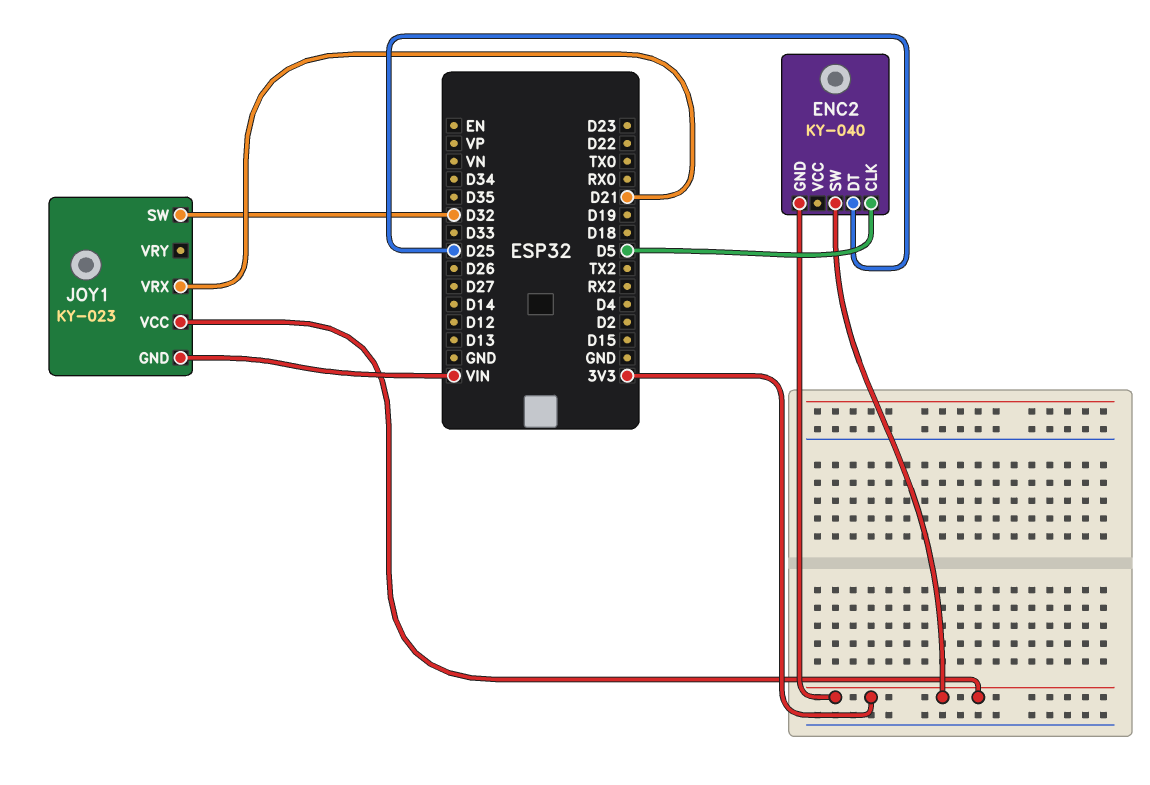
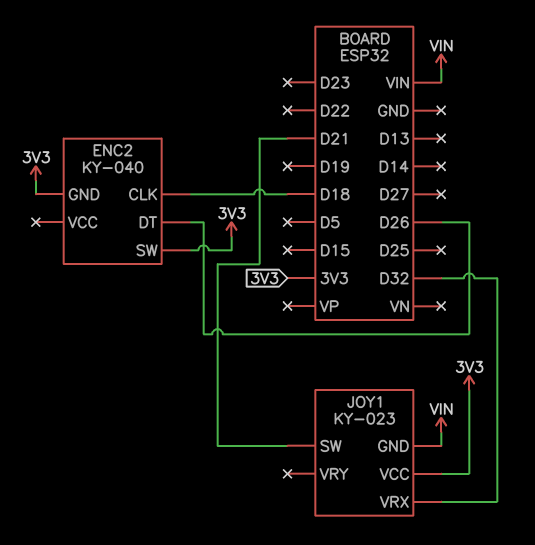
ENC2 pin CLK: D5 -> D18
ENC2 pin DT: D25 -> D26
JOY1 pin SW: D32 -> D21
JOY1 pin VRX: D21 -> D32

